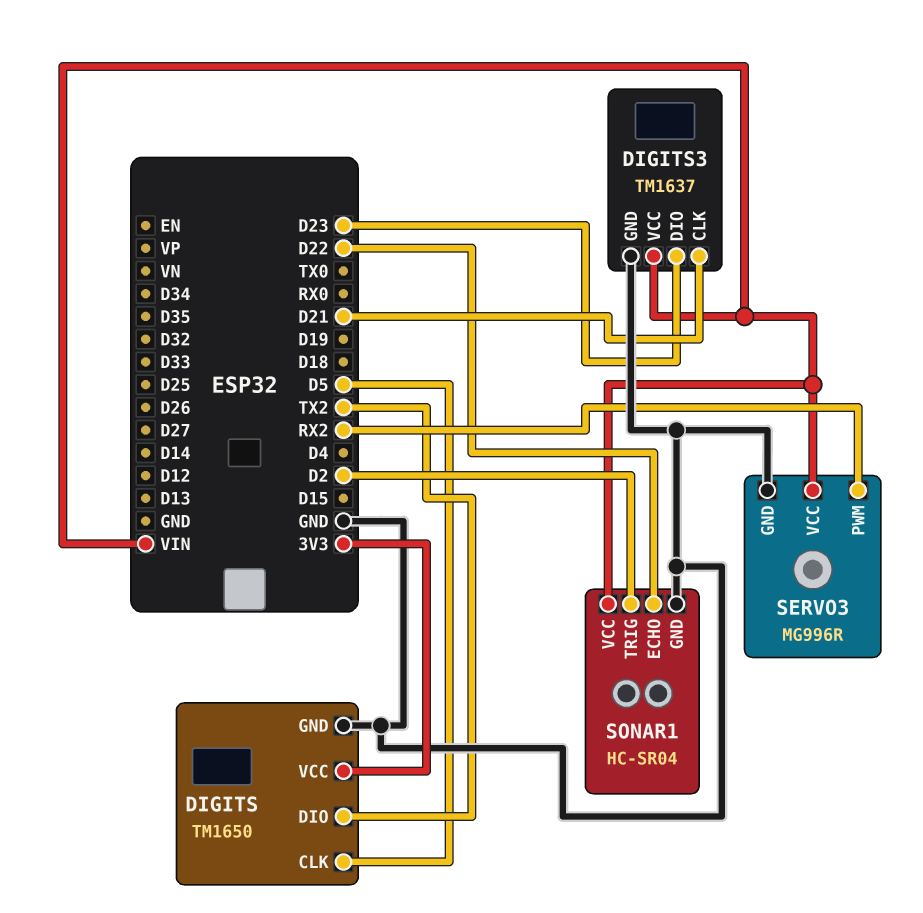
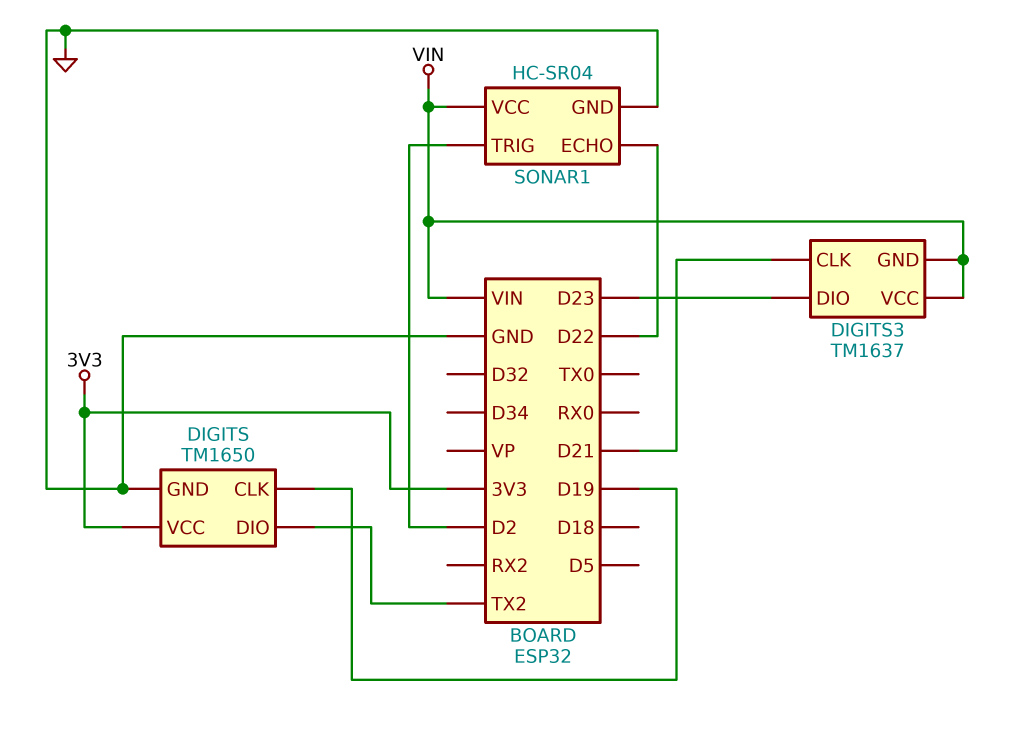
DIGITS pin CLK: D5 -> D19
DIGITS3 pin GND: GND -> VIN
SERVO3: MG996R -> none
SERVO3 pin GND: GND -> none
SERVO3 pin PWM: RX2 -> none
SERVO3 pin VCC: VIN -> none

